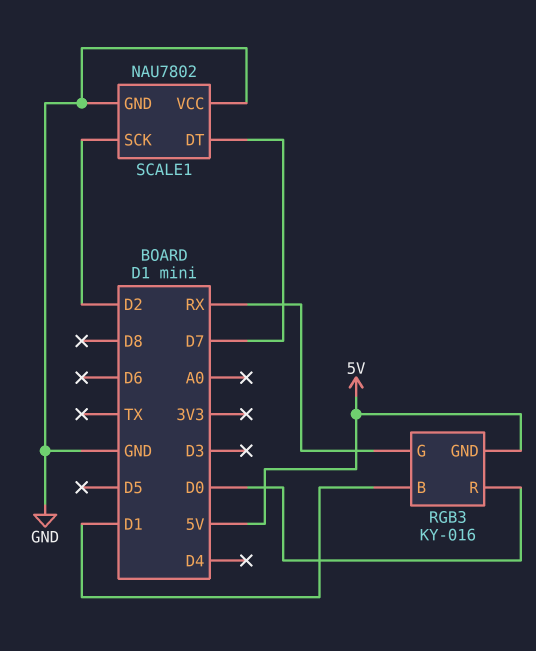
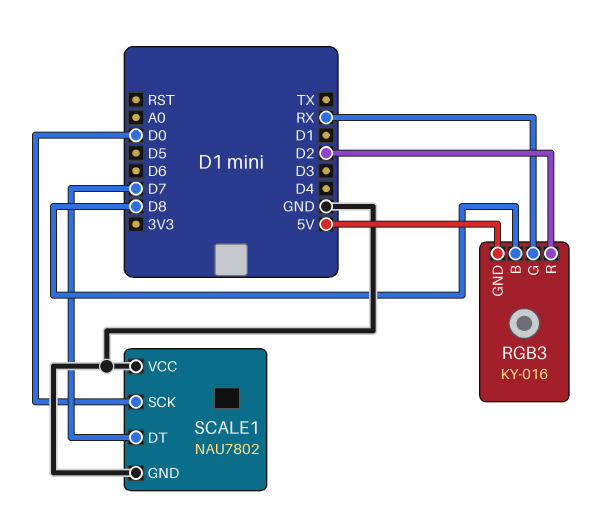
RGB3 pin B: D1 -> D8
RGB3 pin R: D0 -> D2
SCALE1 pin SCK: D2 -> D0

